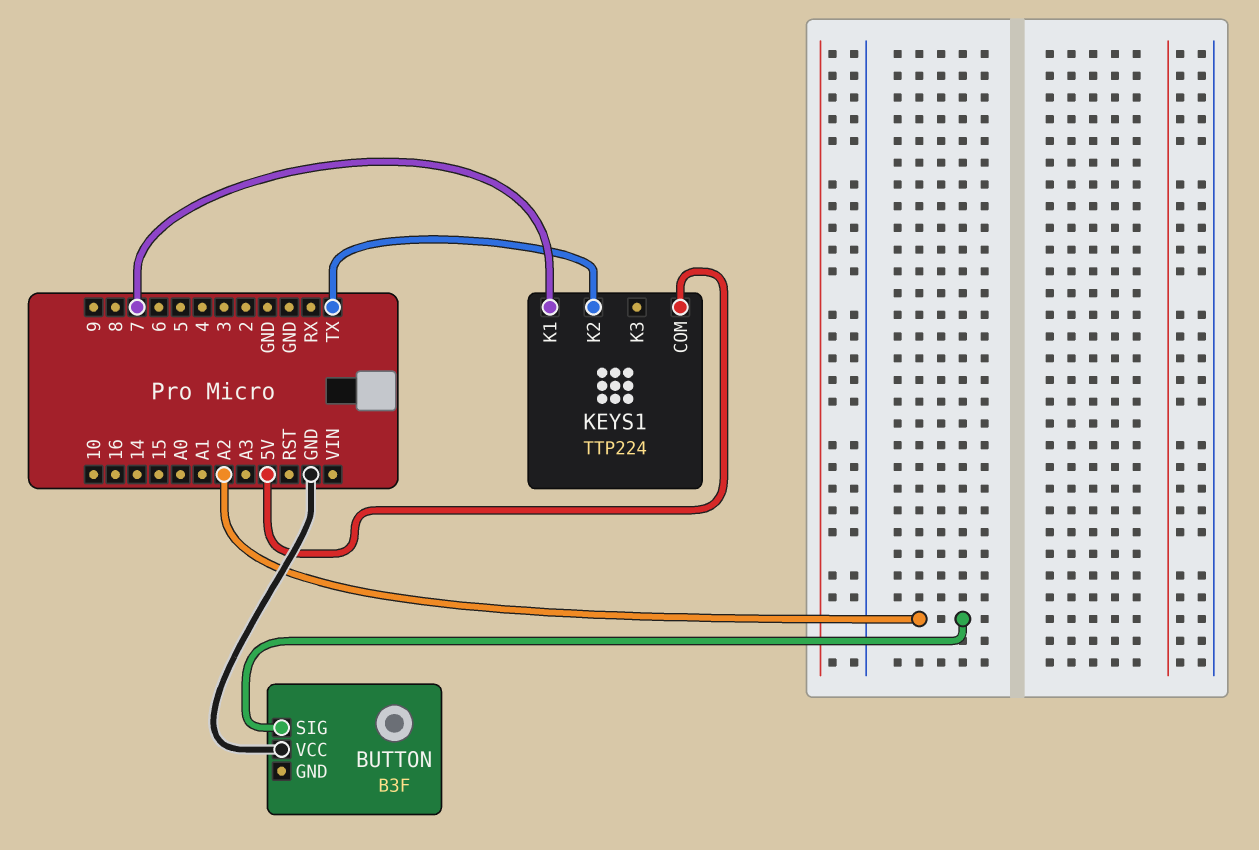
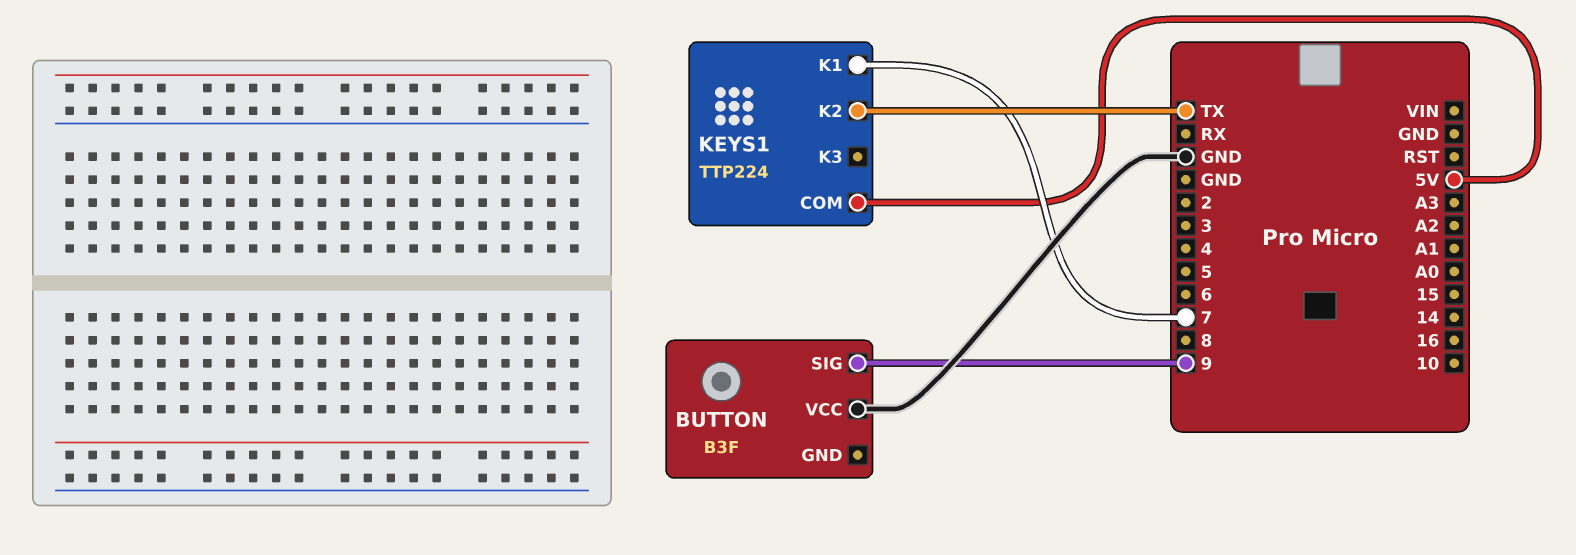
BUTTON pin SIG: A2 -> 9

